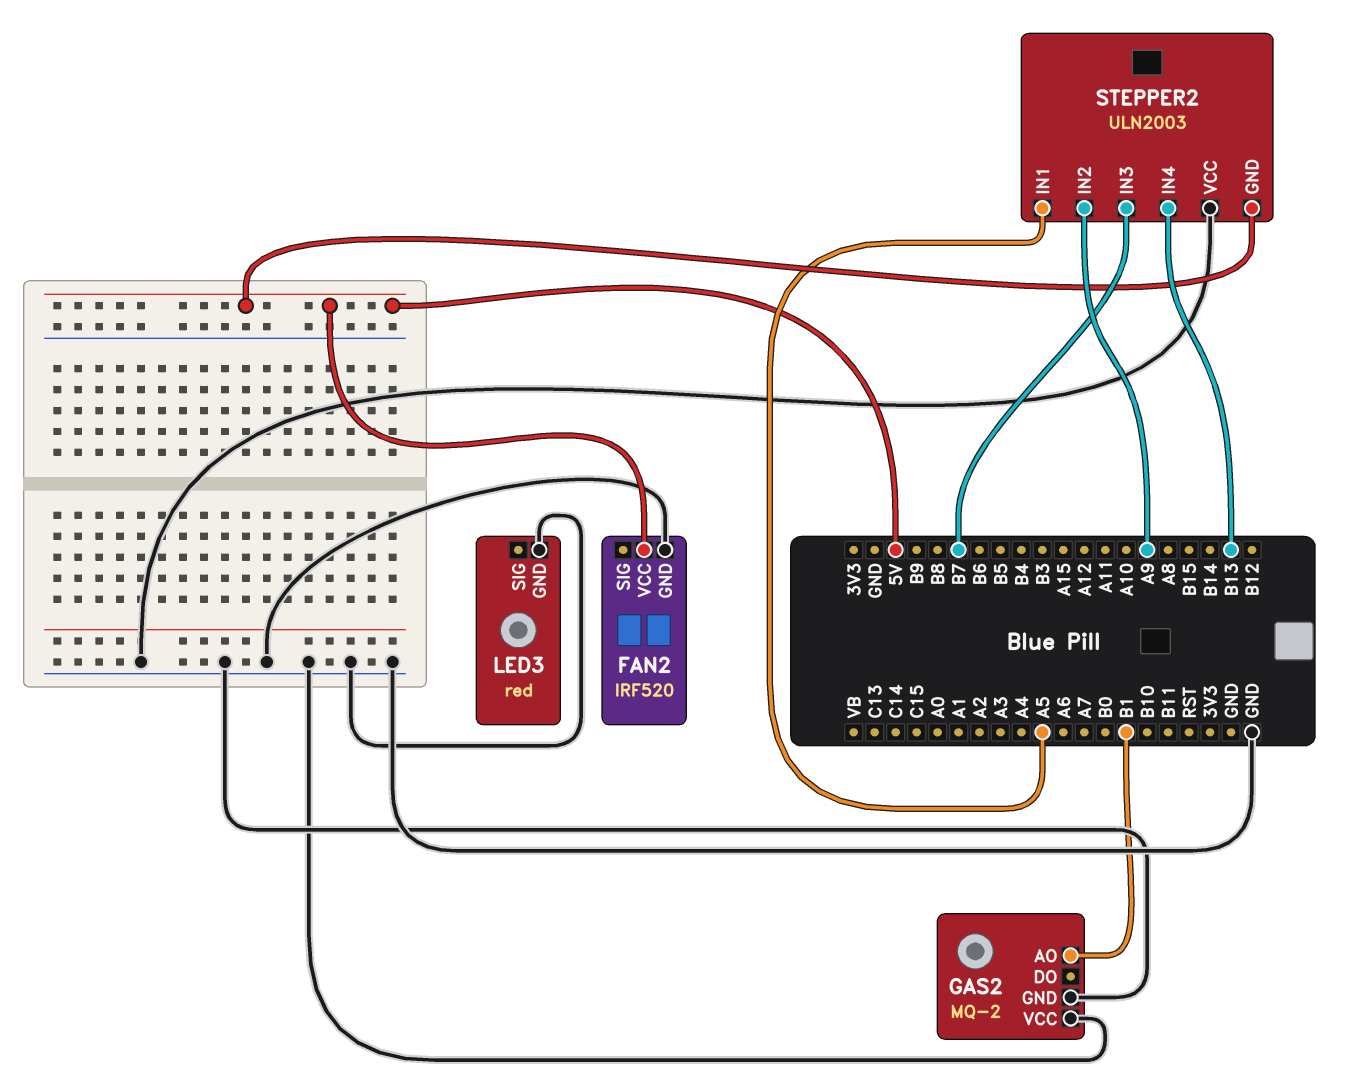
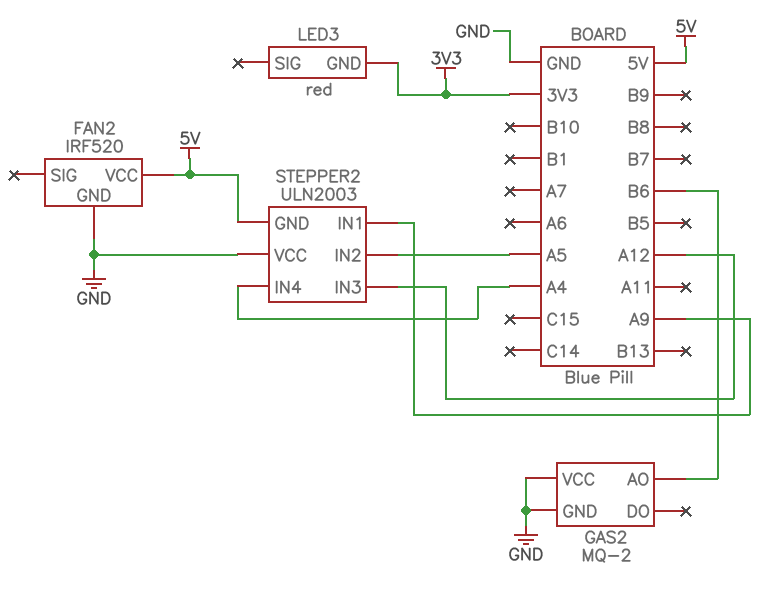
GAS2 pin AO: B1 -> B6
LED3 pin GND: GND -> 3V3
STEPPER2 pin IN1: A5 -> A9
STEPPER2 pin IN2: A9 -> A5
STEPPER2 pin IN3: B7 -> A12
STEPPER2 pin IN4: B13 -> A4

